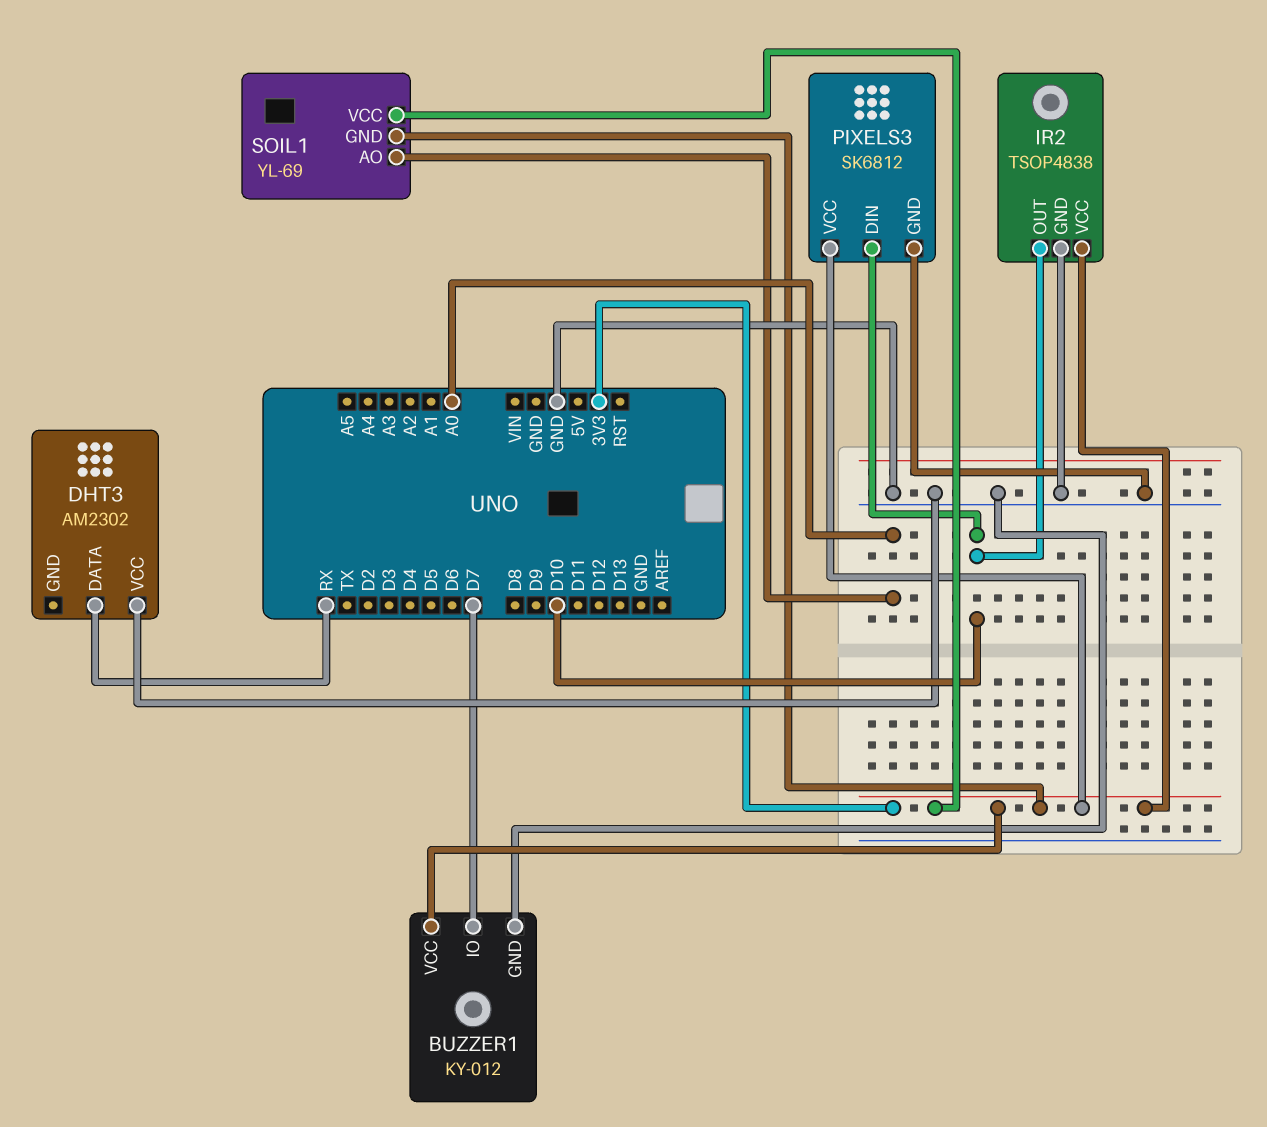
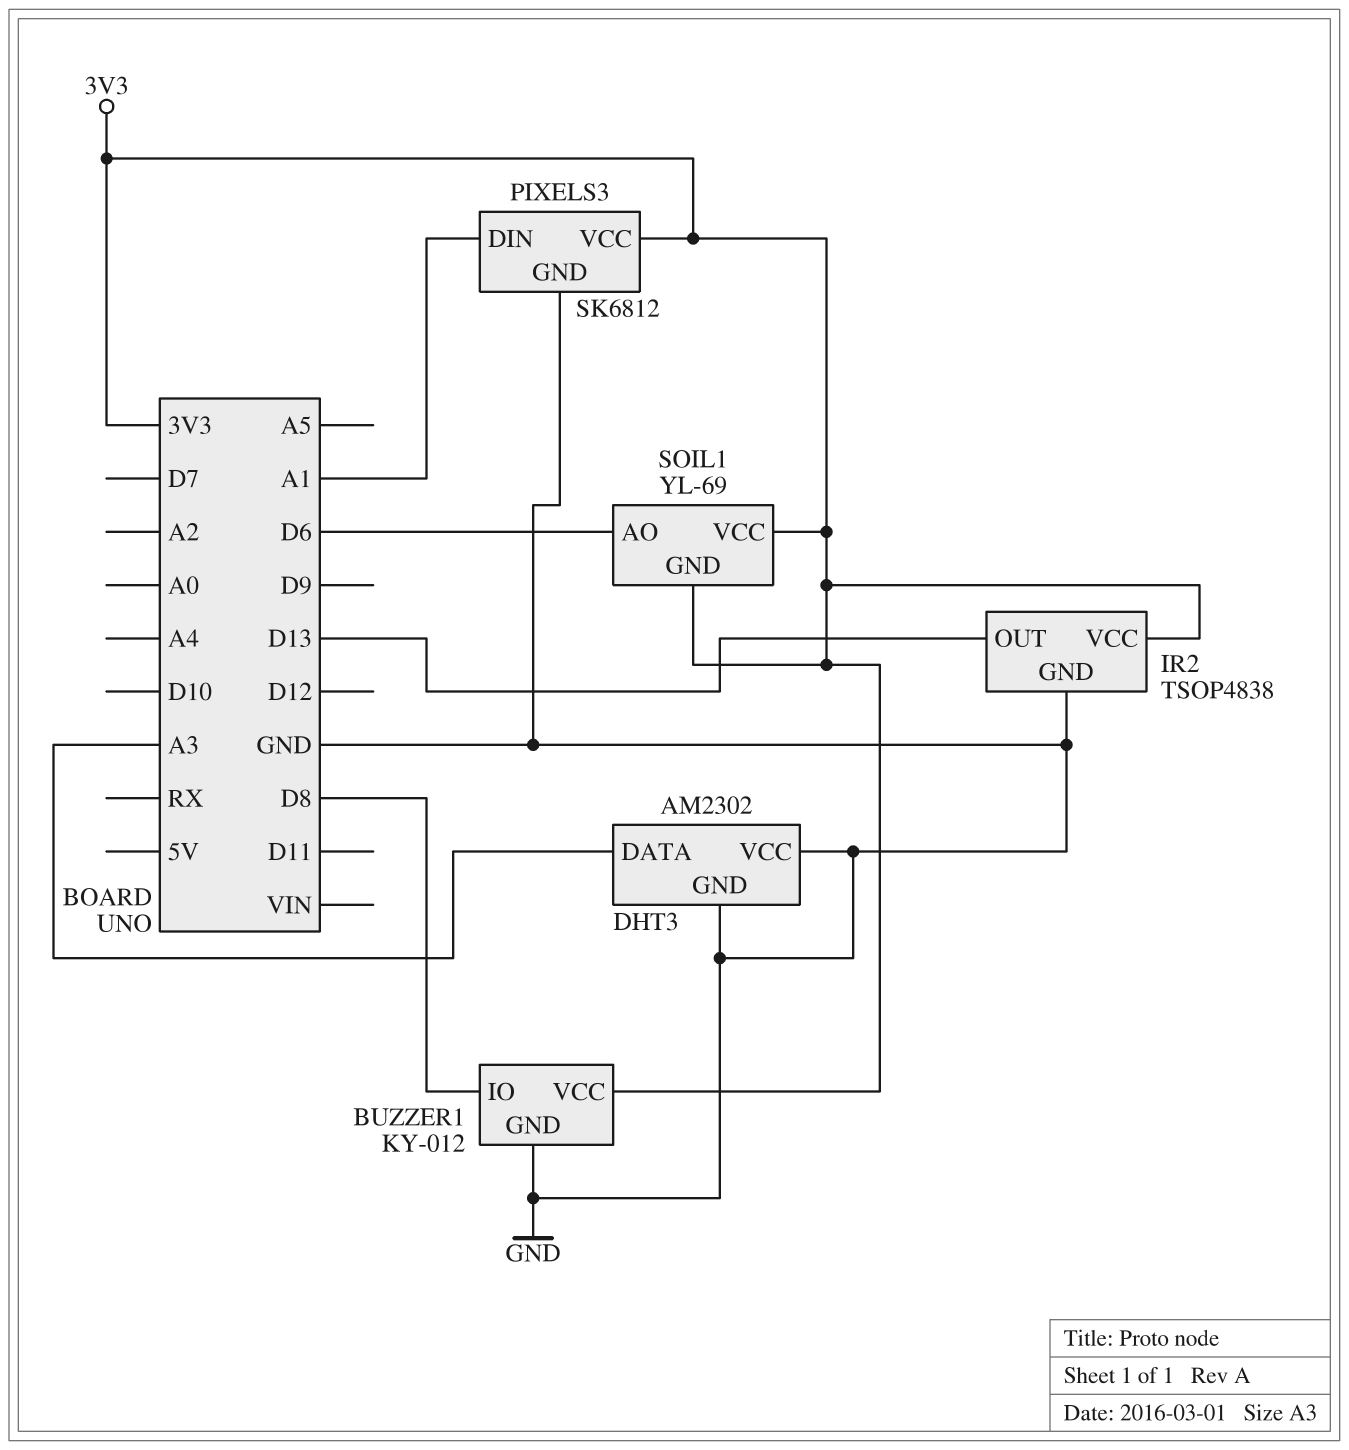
BUZZER1 pin IO: D7 -> D8
DHT3 pin DATA: RX -> A3
DHT3 pin GND: none -> GND
IR2 pin OUT: D10 -> D13
PIXELS3 pin DIN: D10 -> A1
SOIL1 pin AO: A0 -> D6

